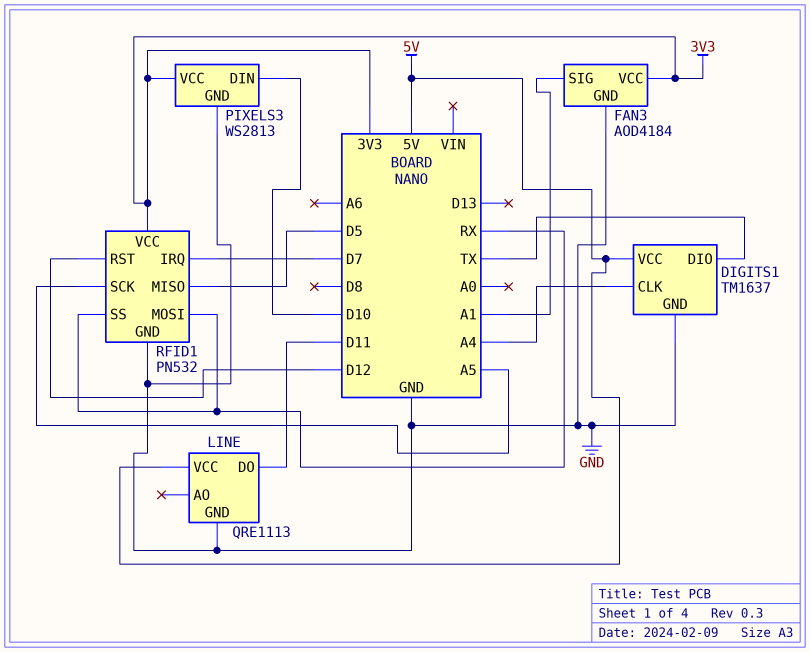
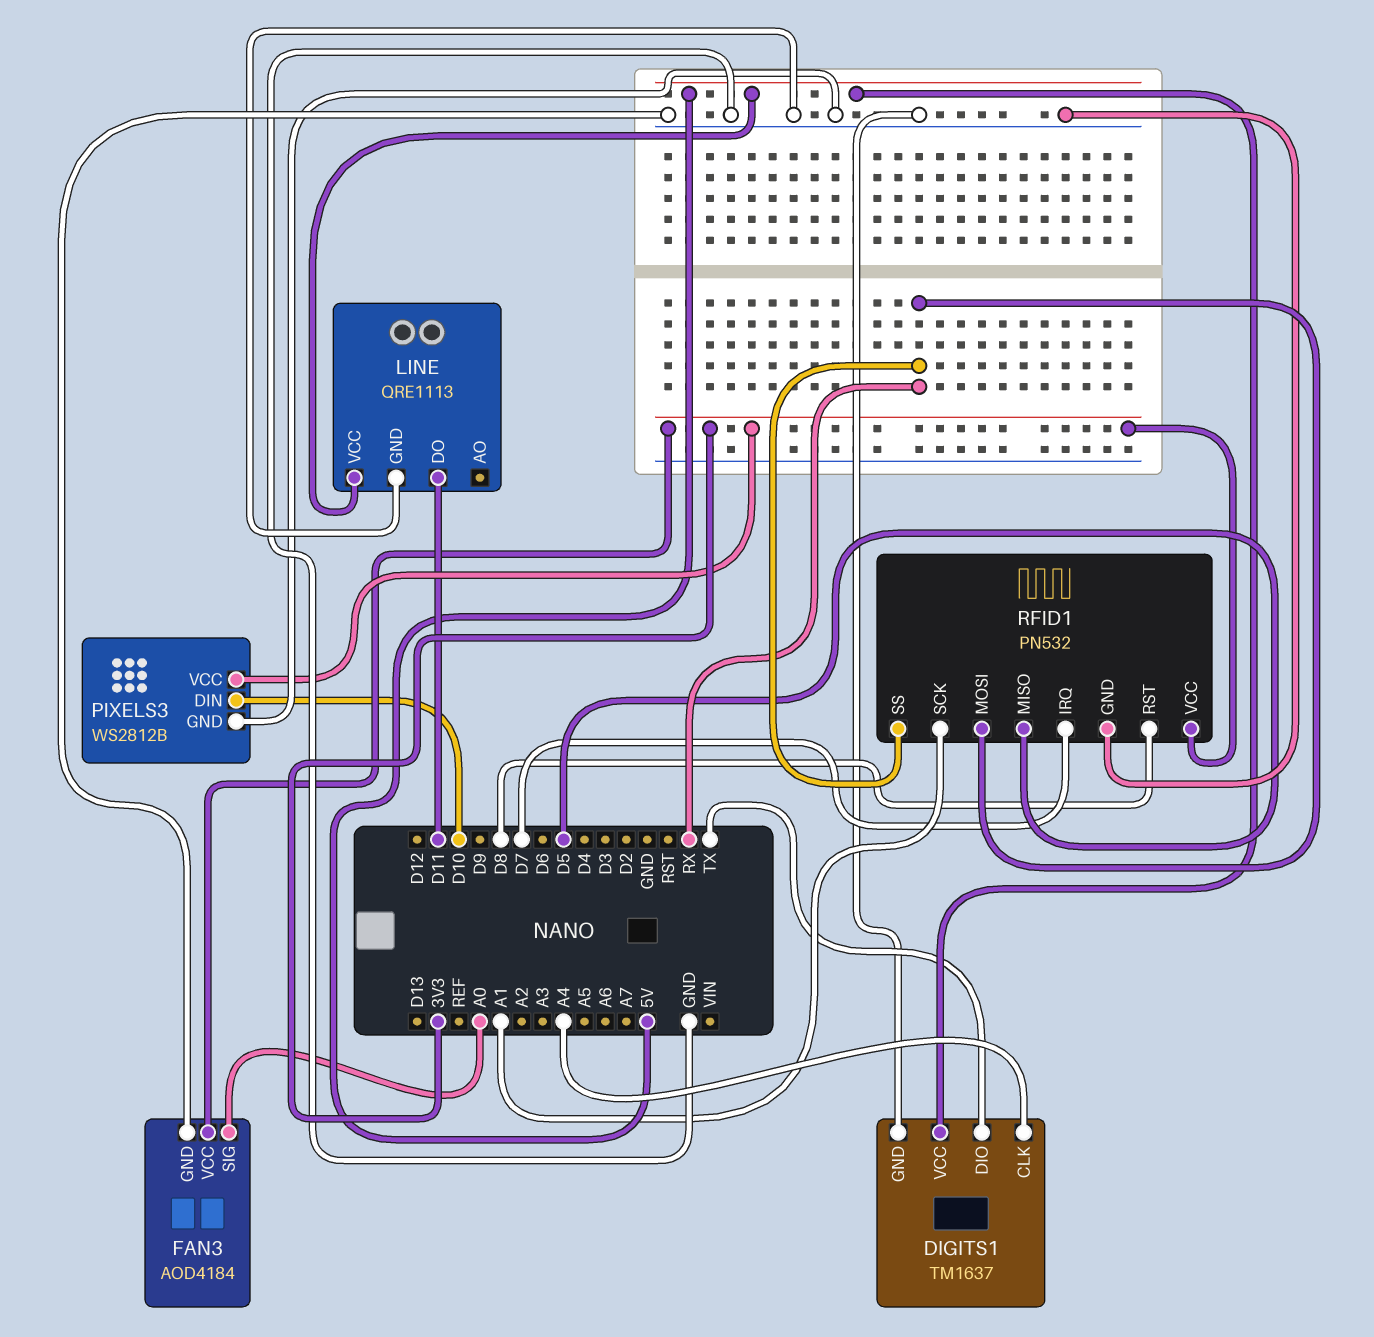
FAN3 pin SIG: A1 -> A0
PIXELS3: WS2813 -> WS2812B
RFID1 pin RST: D12 -> D8
RFID1 pin SCK: A5 -> A1

